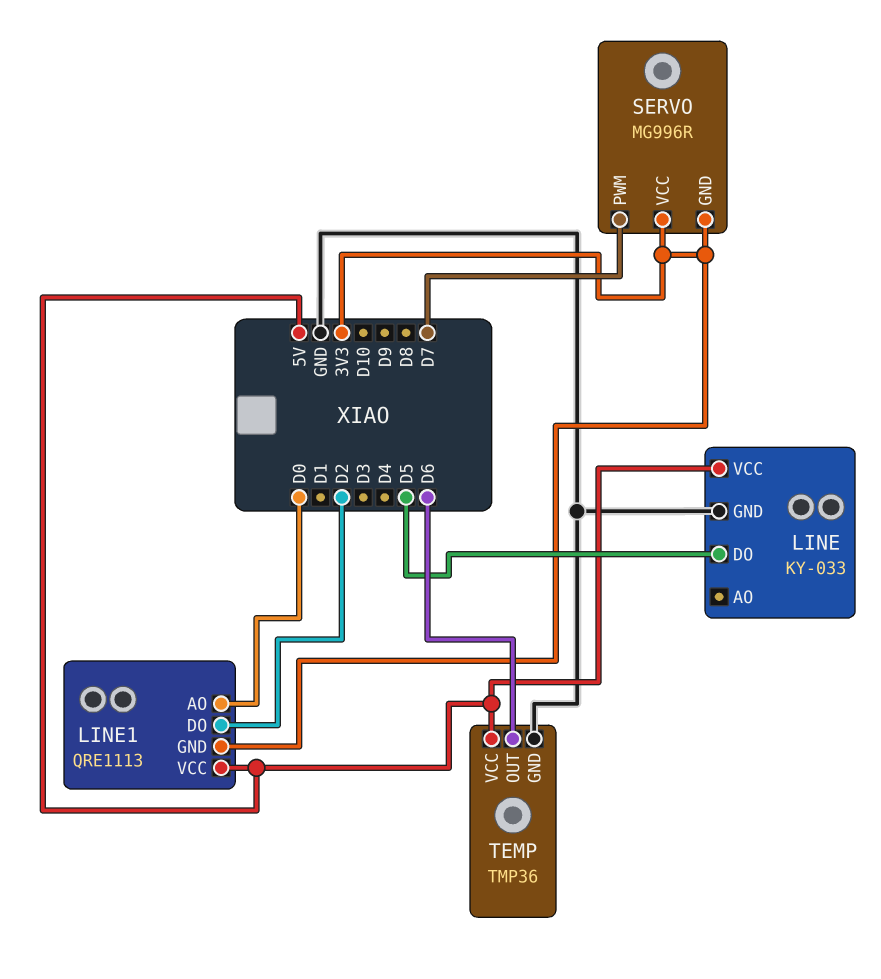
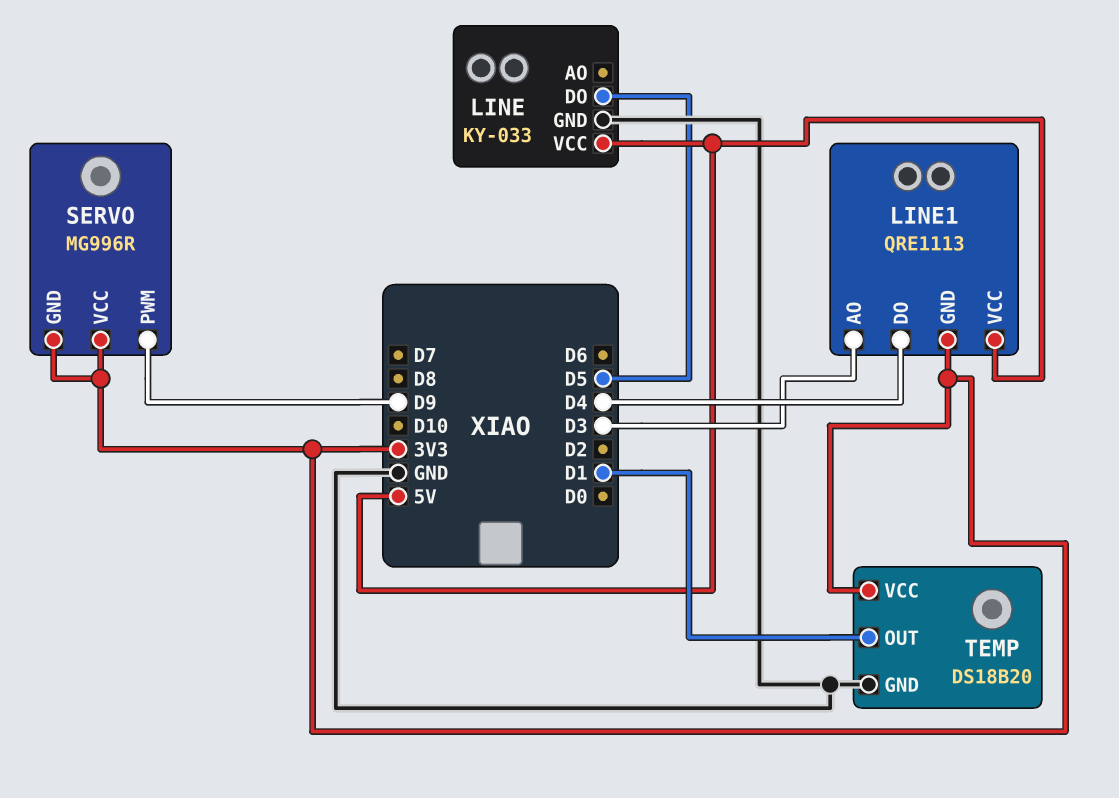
LINE1 pin AO: D0 -> D3
LINE1 pin DO: D2 -> D4
SERVO pin PWM: D7 -> D9
TEMP: TMP36 -> DS18B20
TEMP pin OUT: D6 -> D1
TEMP pin VCC: 5V -> 3V3

